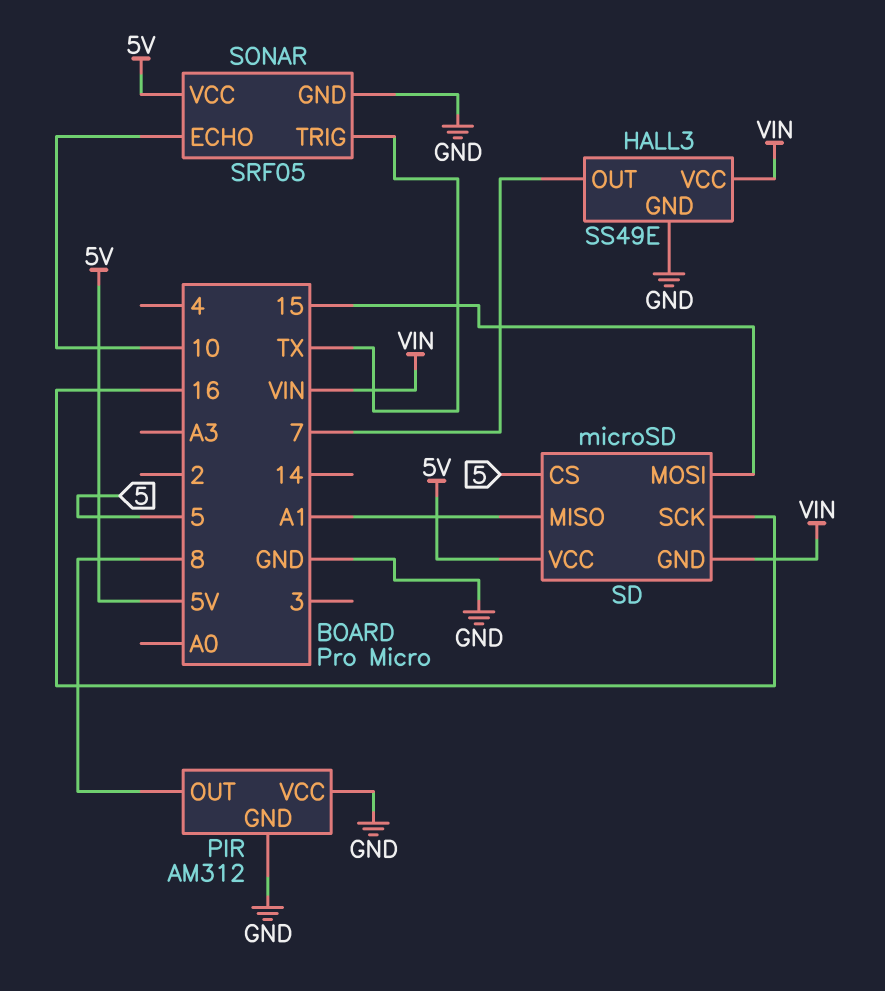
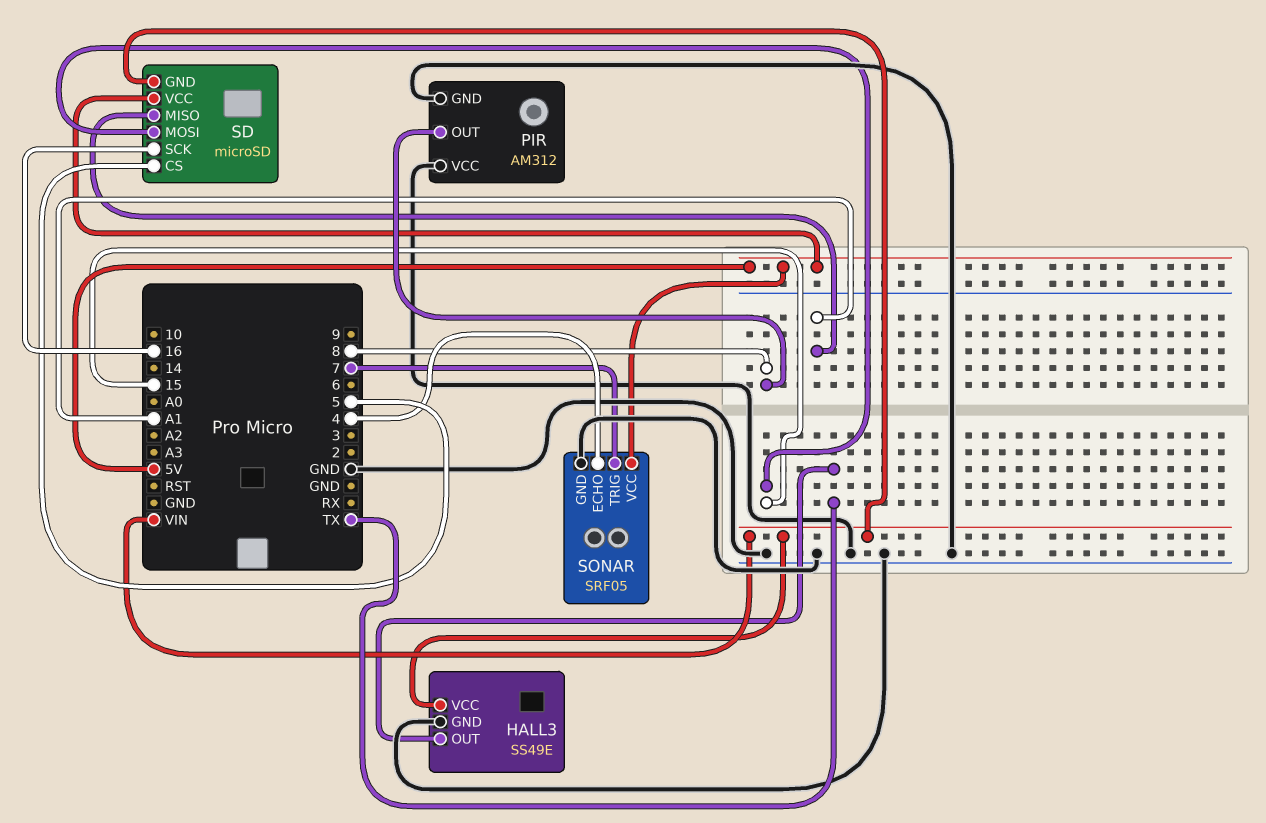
HALL3 pin OUT: 7 -> TX
SONAR pin ECHO: 10 -> 4
SONAR pin TRIG: TX -> 7

